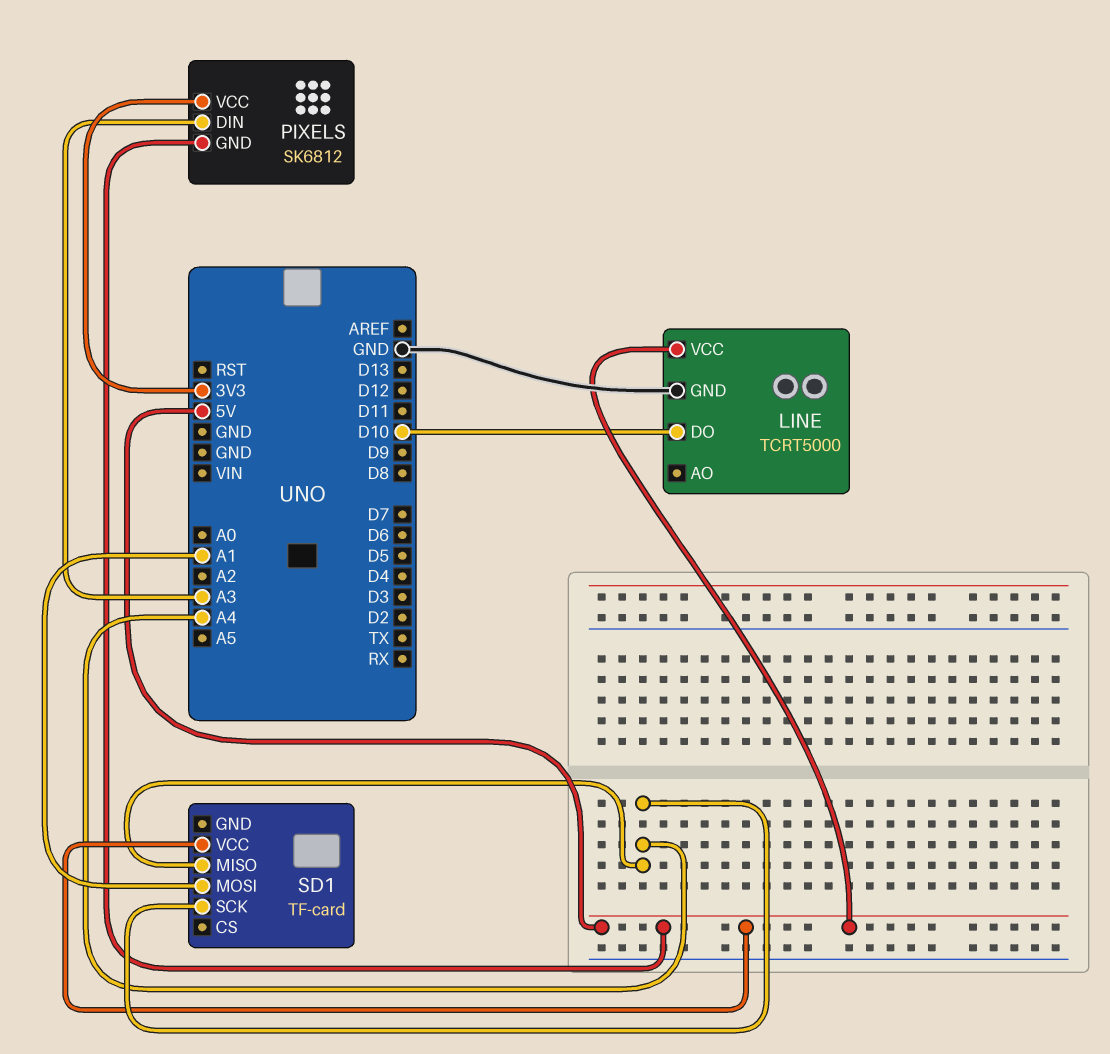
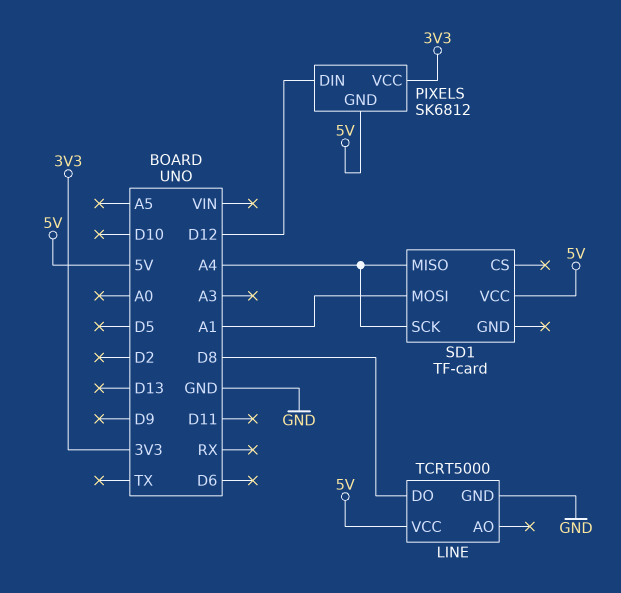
LINE pin DO: D10 -> D8
PIXELS pin DIN: A3 -> D12

